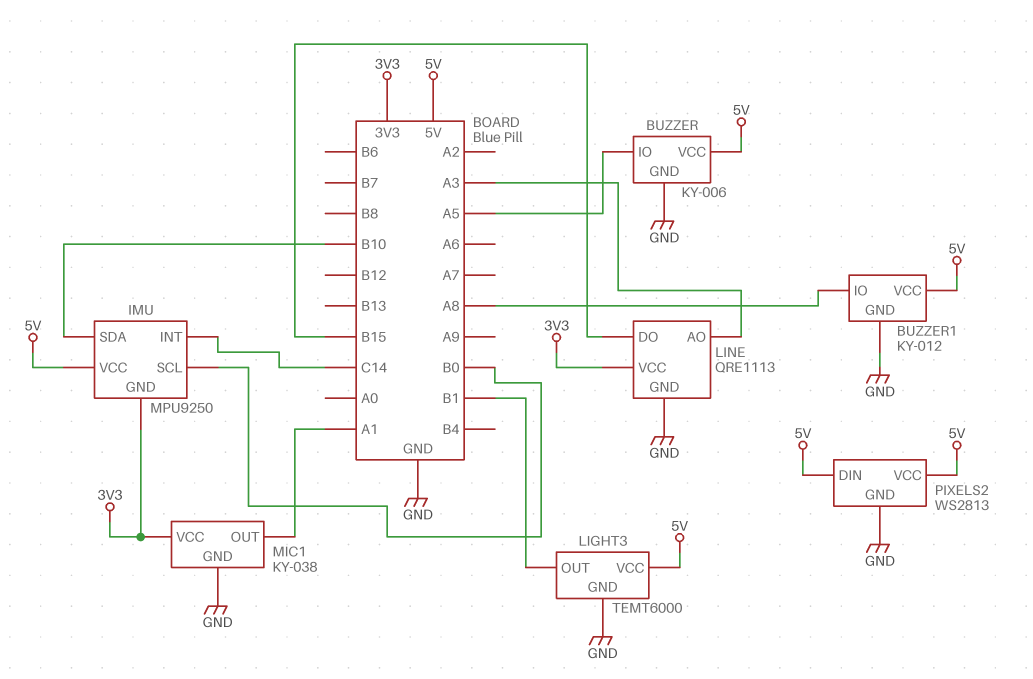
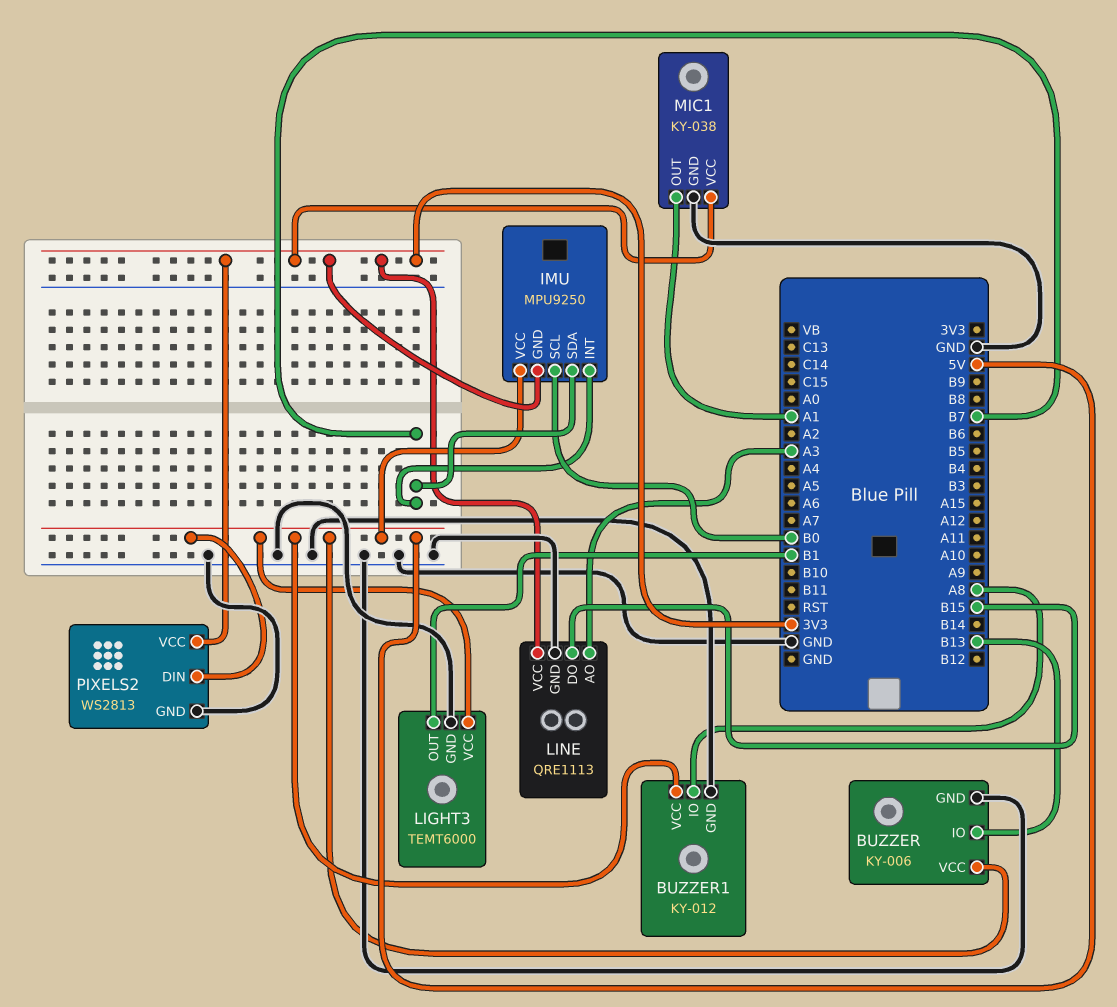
BUZZER pin IO: A5 -> B13
IMU pin INT: C14 -> B7
IMU pin SDA: B10 -> B7
PIXELS2 pin VCC: 5V -> 3V3

